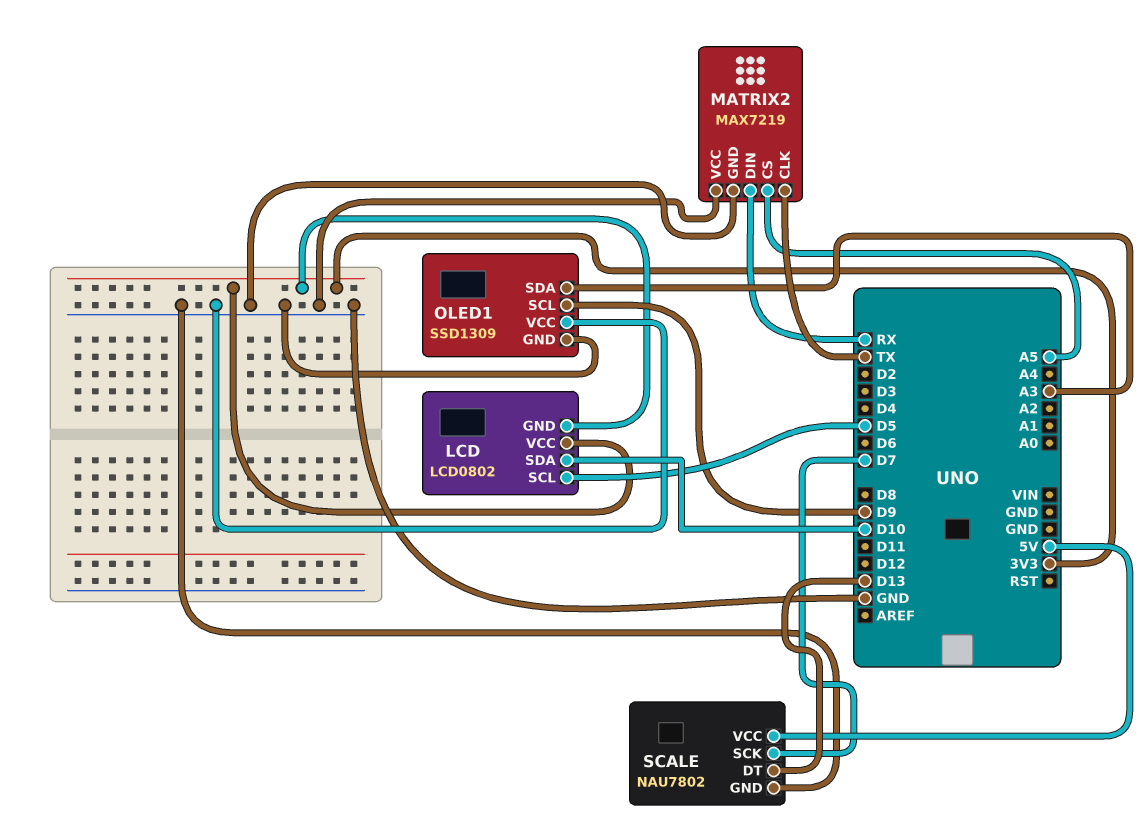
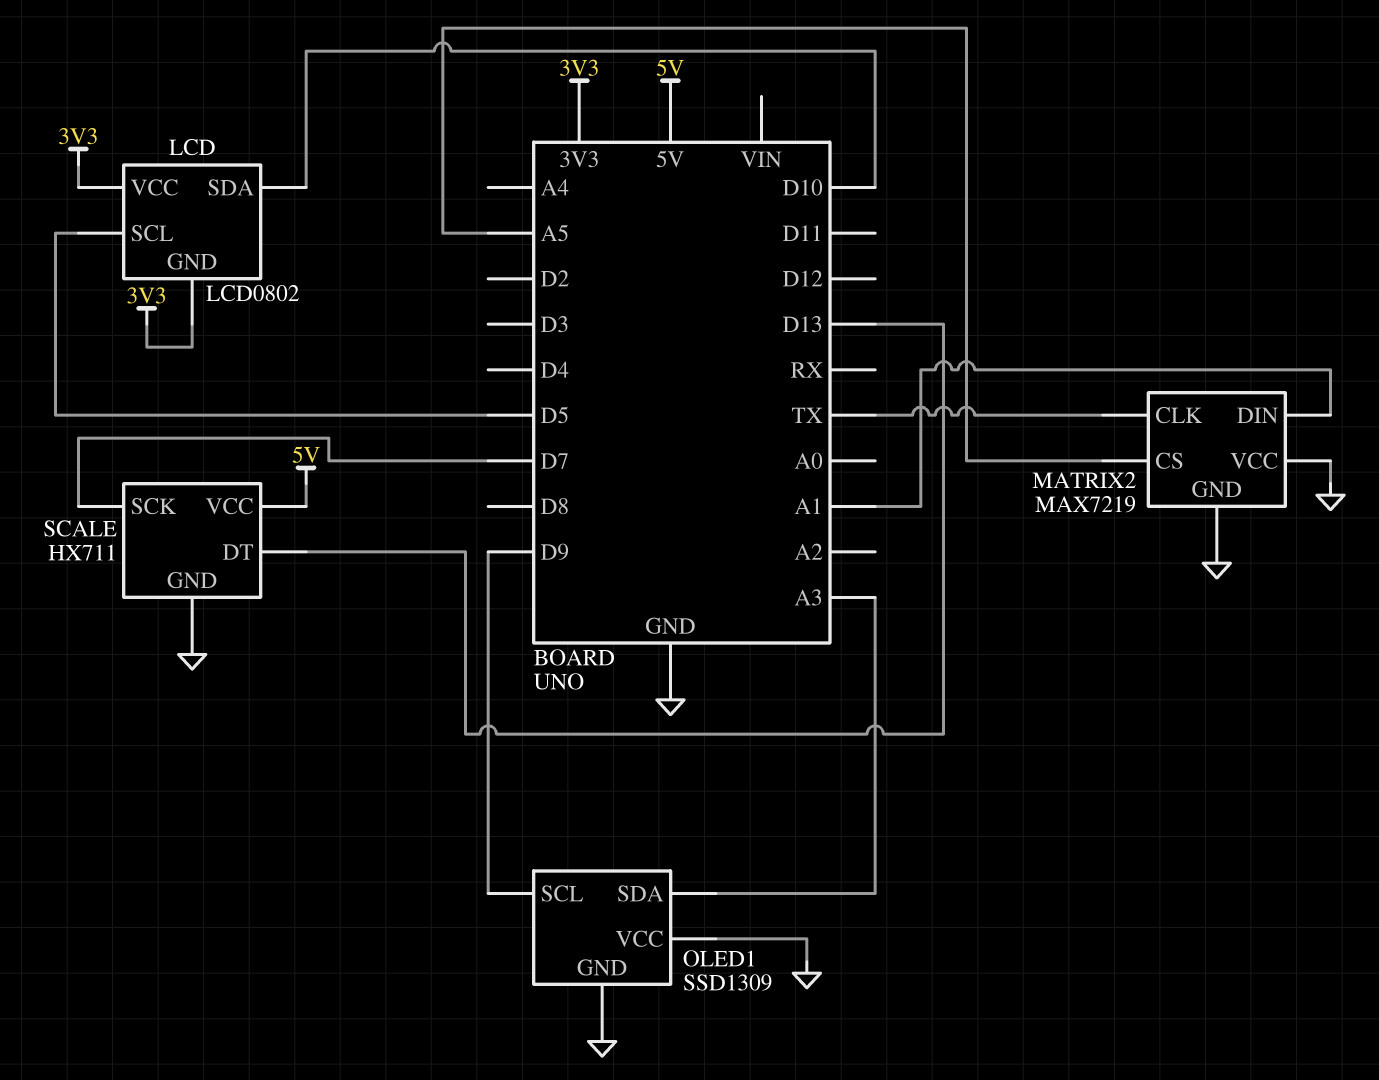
MATRIX2 pin DIN: RX -> A1
SCALE: NAU7802 -> HX711

